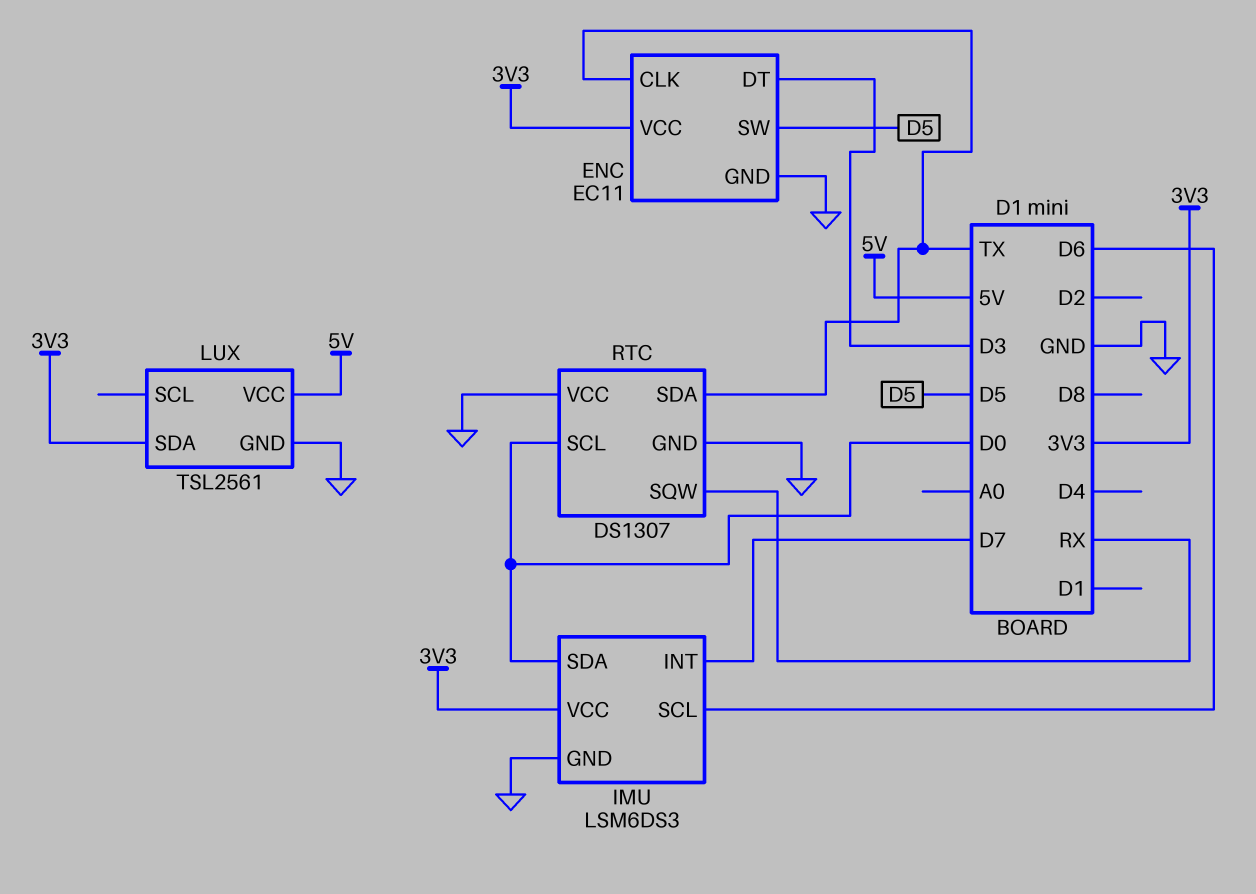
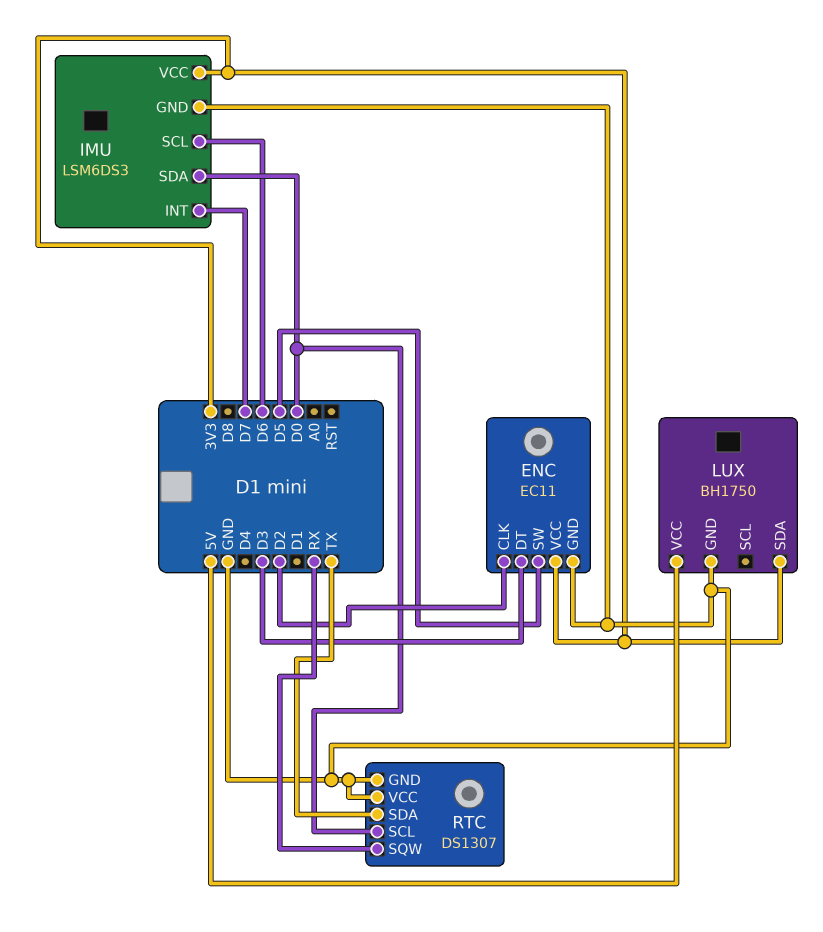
ENC pin CLK: TX -> D2
LUX: TSL2561 -> BH1750

